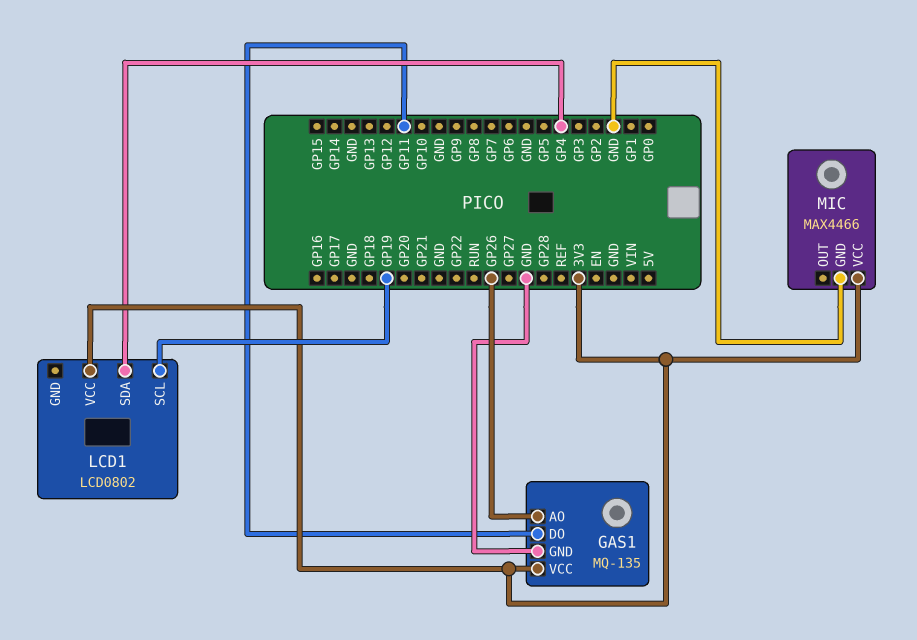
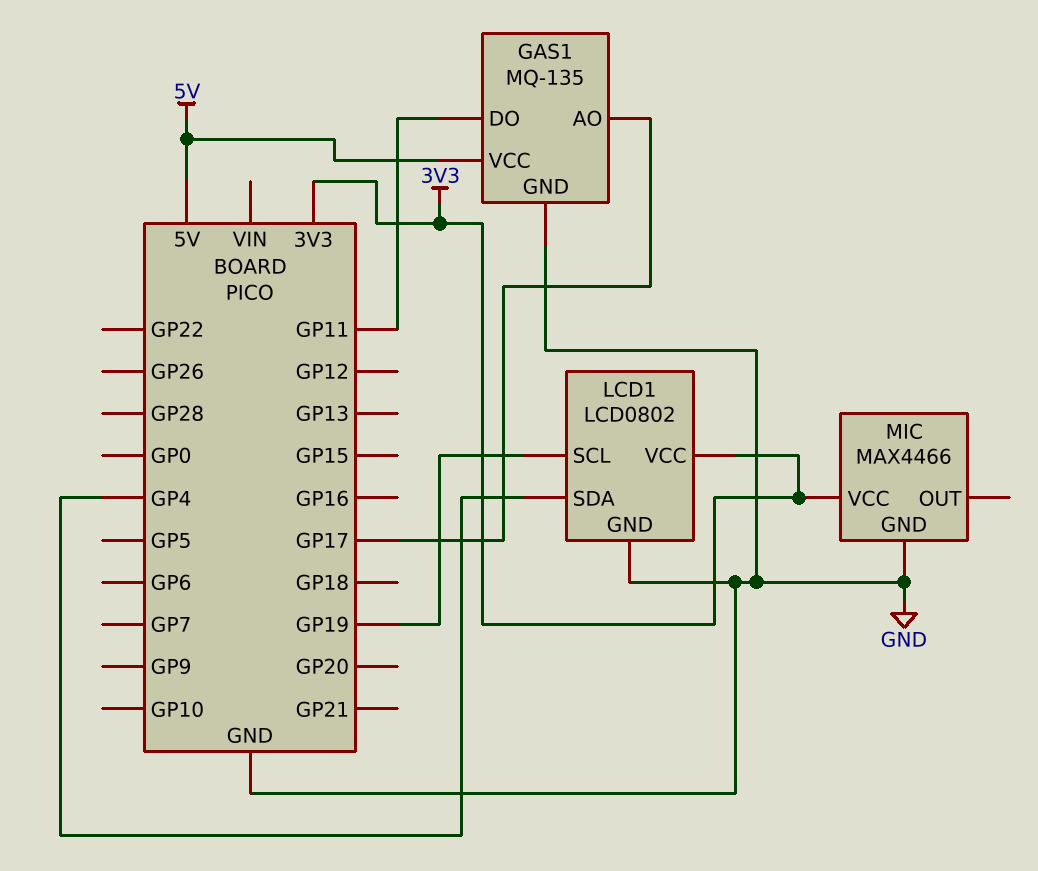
GAS1 pin AO: GP26 -> GP17
GAS1 pin VCC: 3V3 -> 5V
LCD1 pin GND: none -> GND

